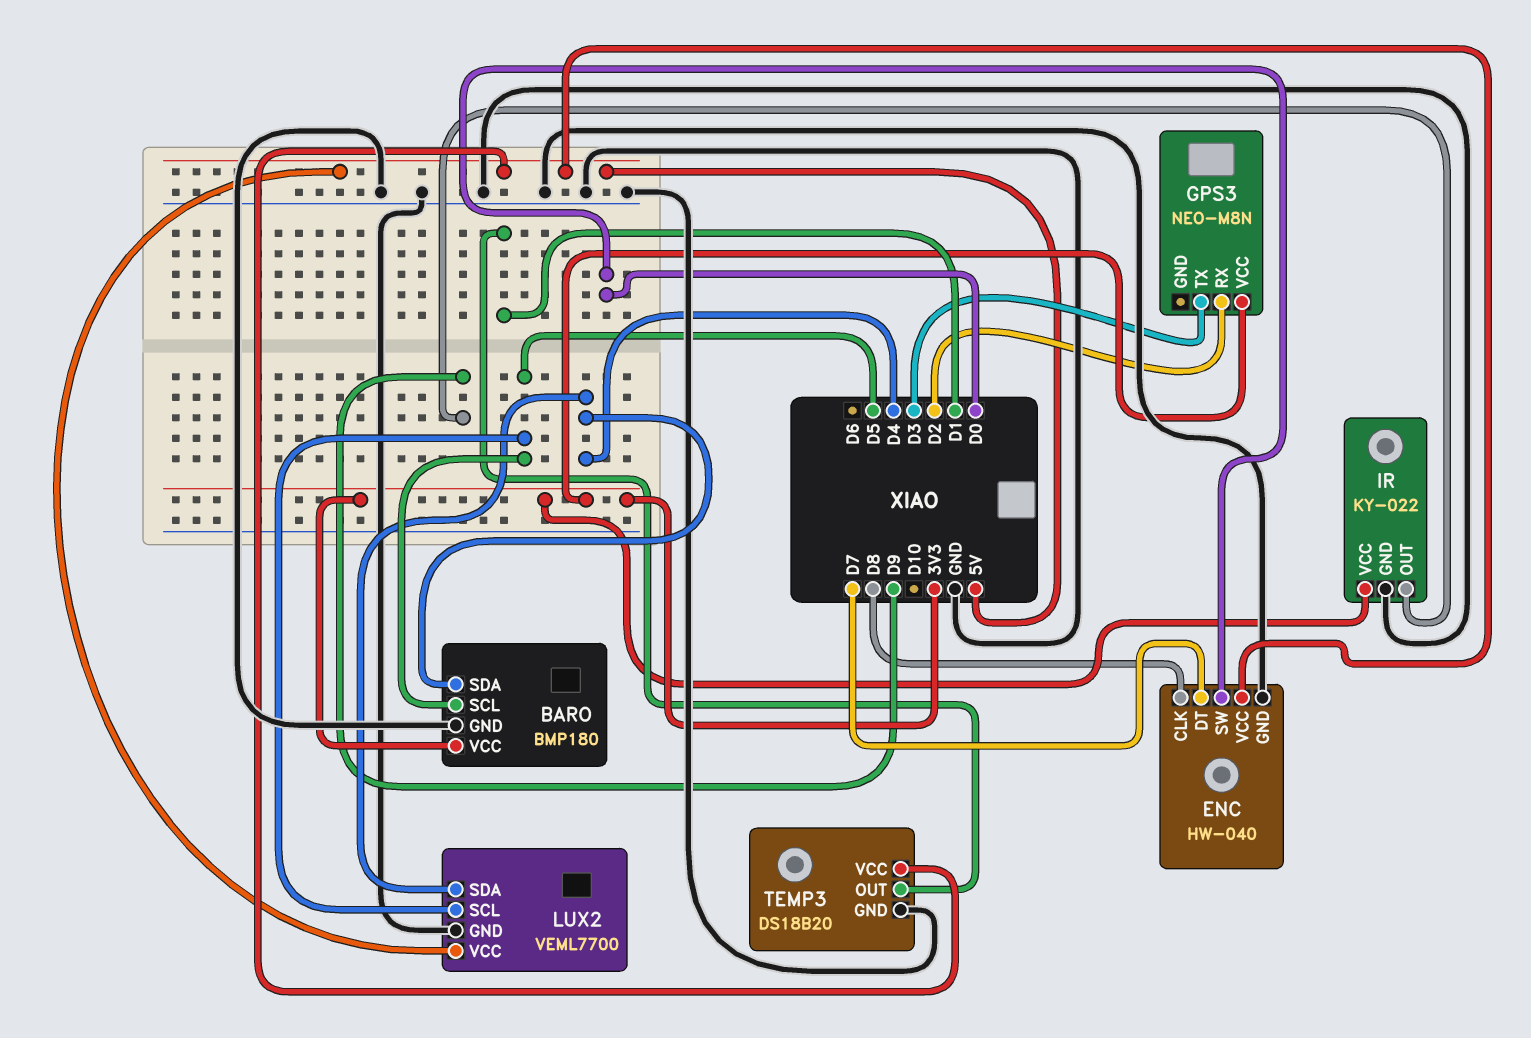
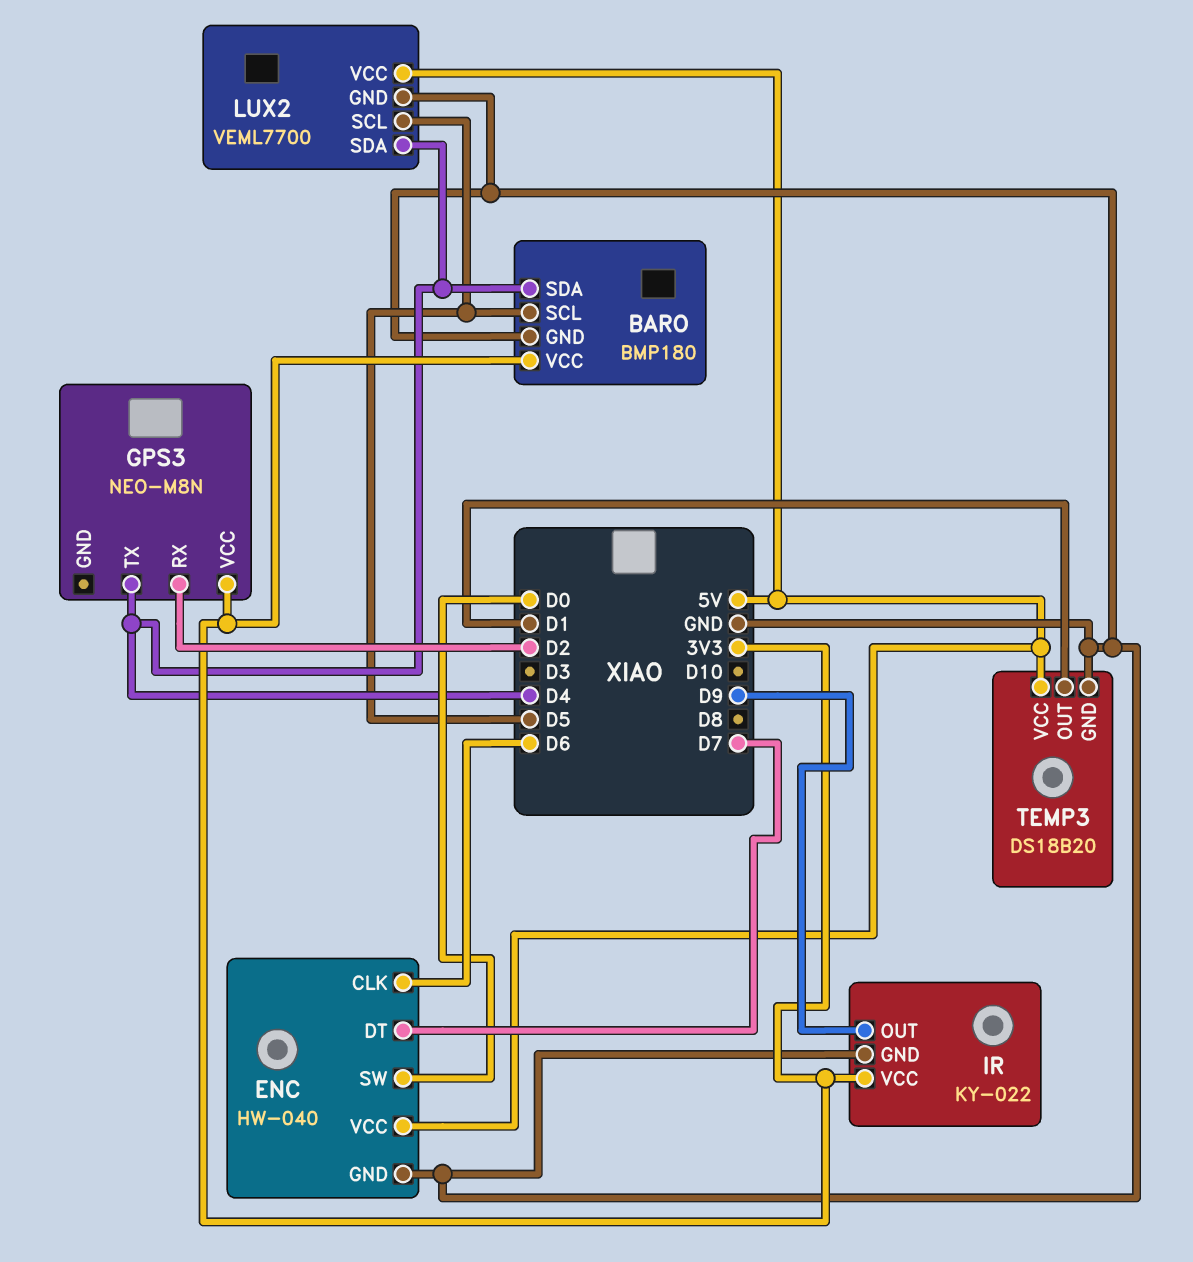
ENC pin CLK: D8 -> D6
GPS3 pin TX: D3 -> D4

